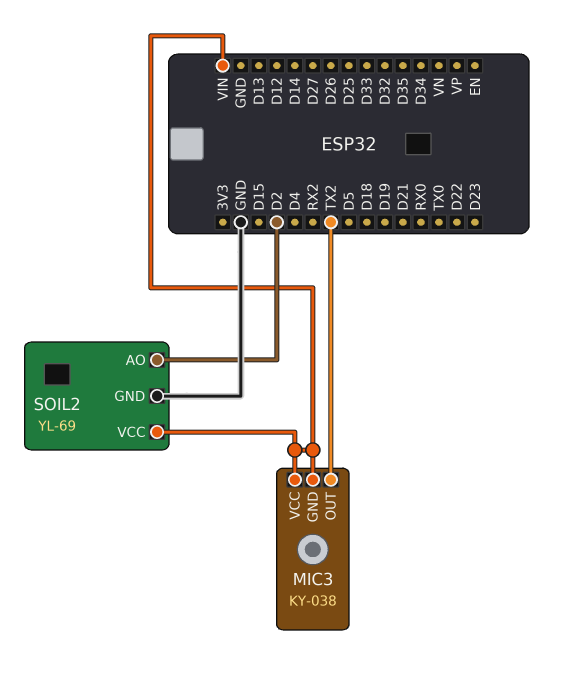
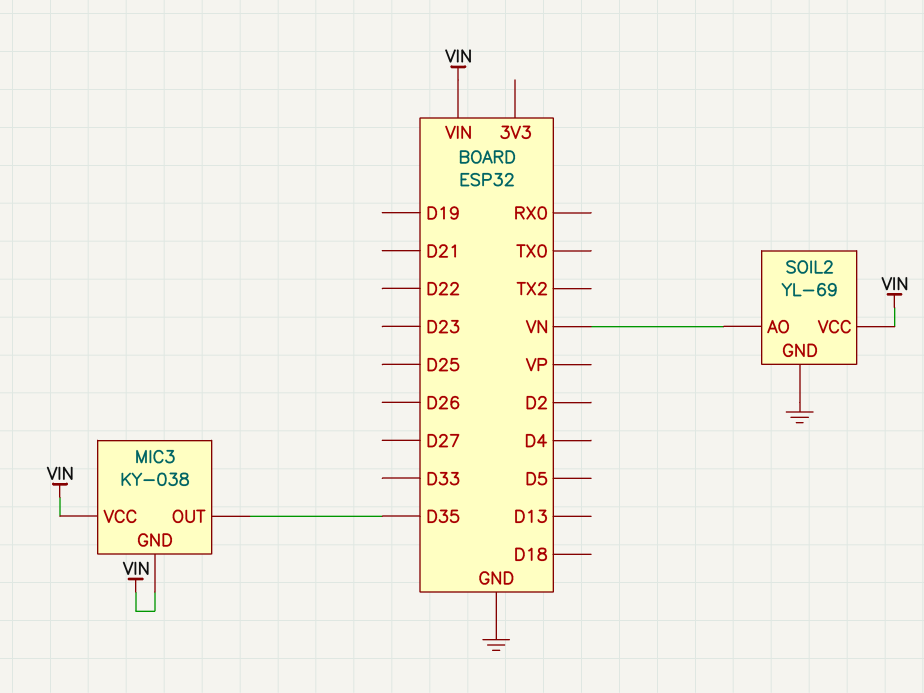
MIC3 pin OUT: TX2 -> D35
SOIL2 pin AO: D2 -> VN

